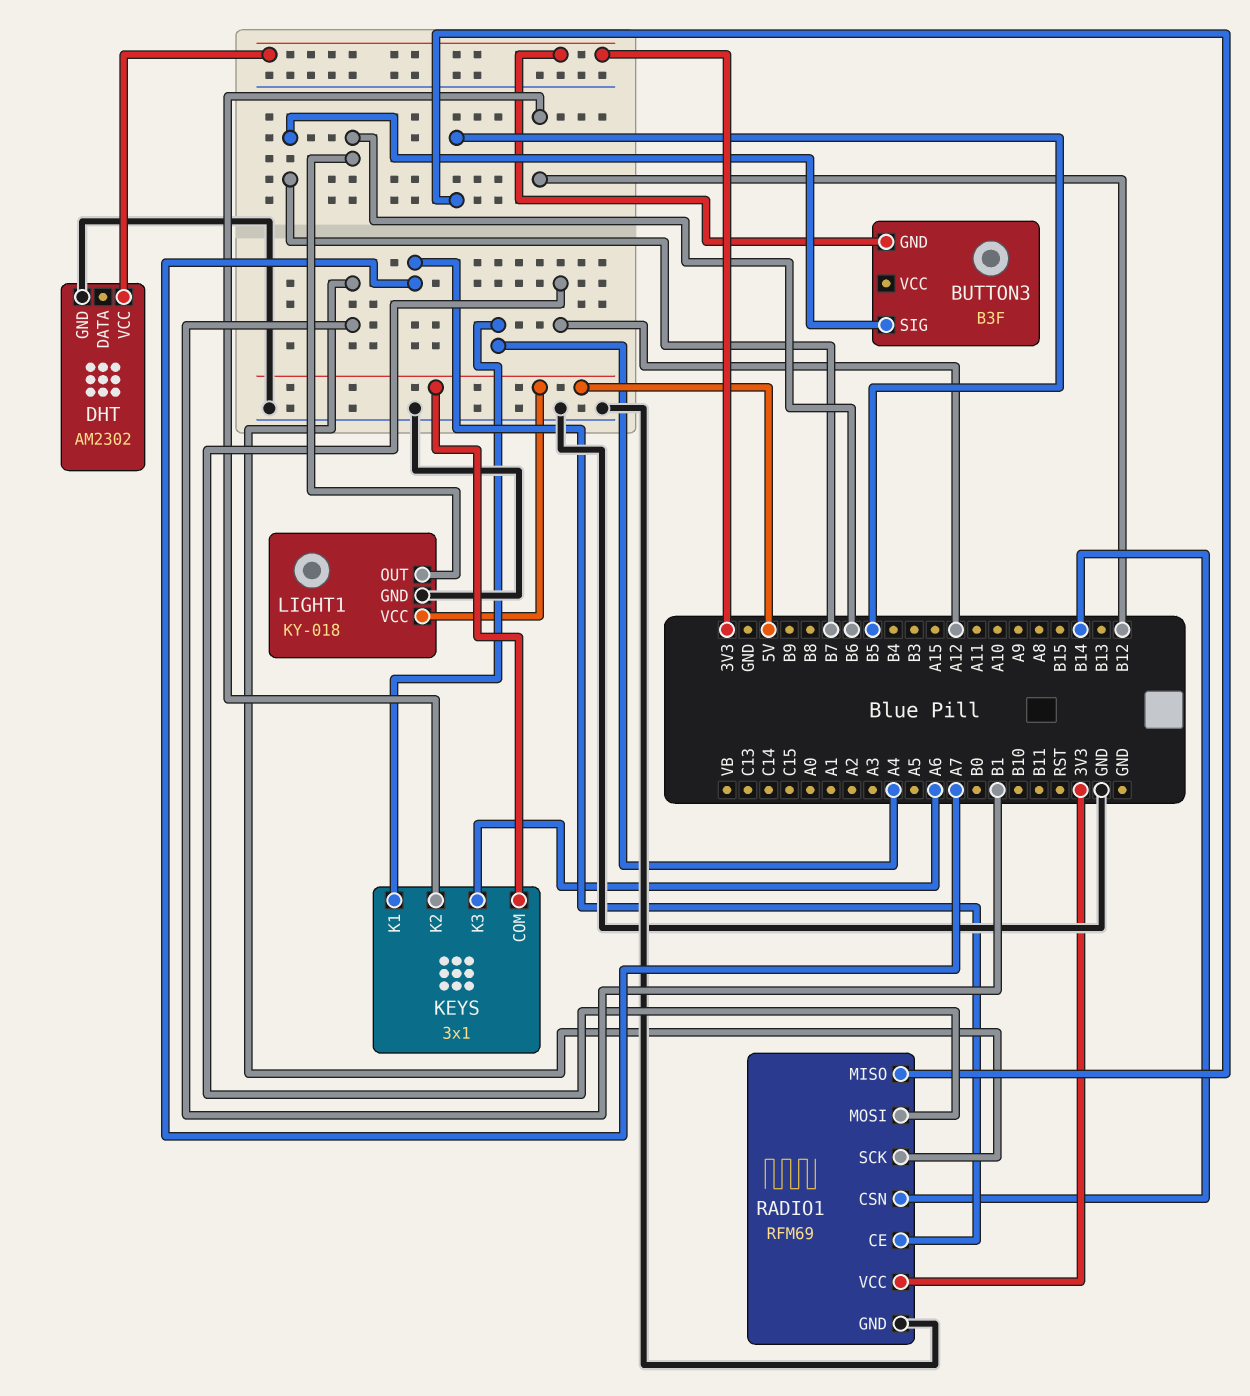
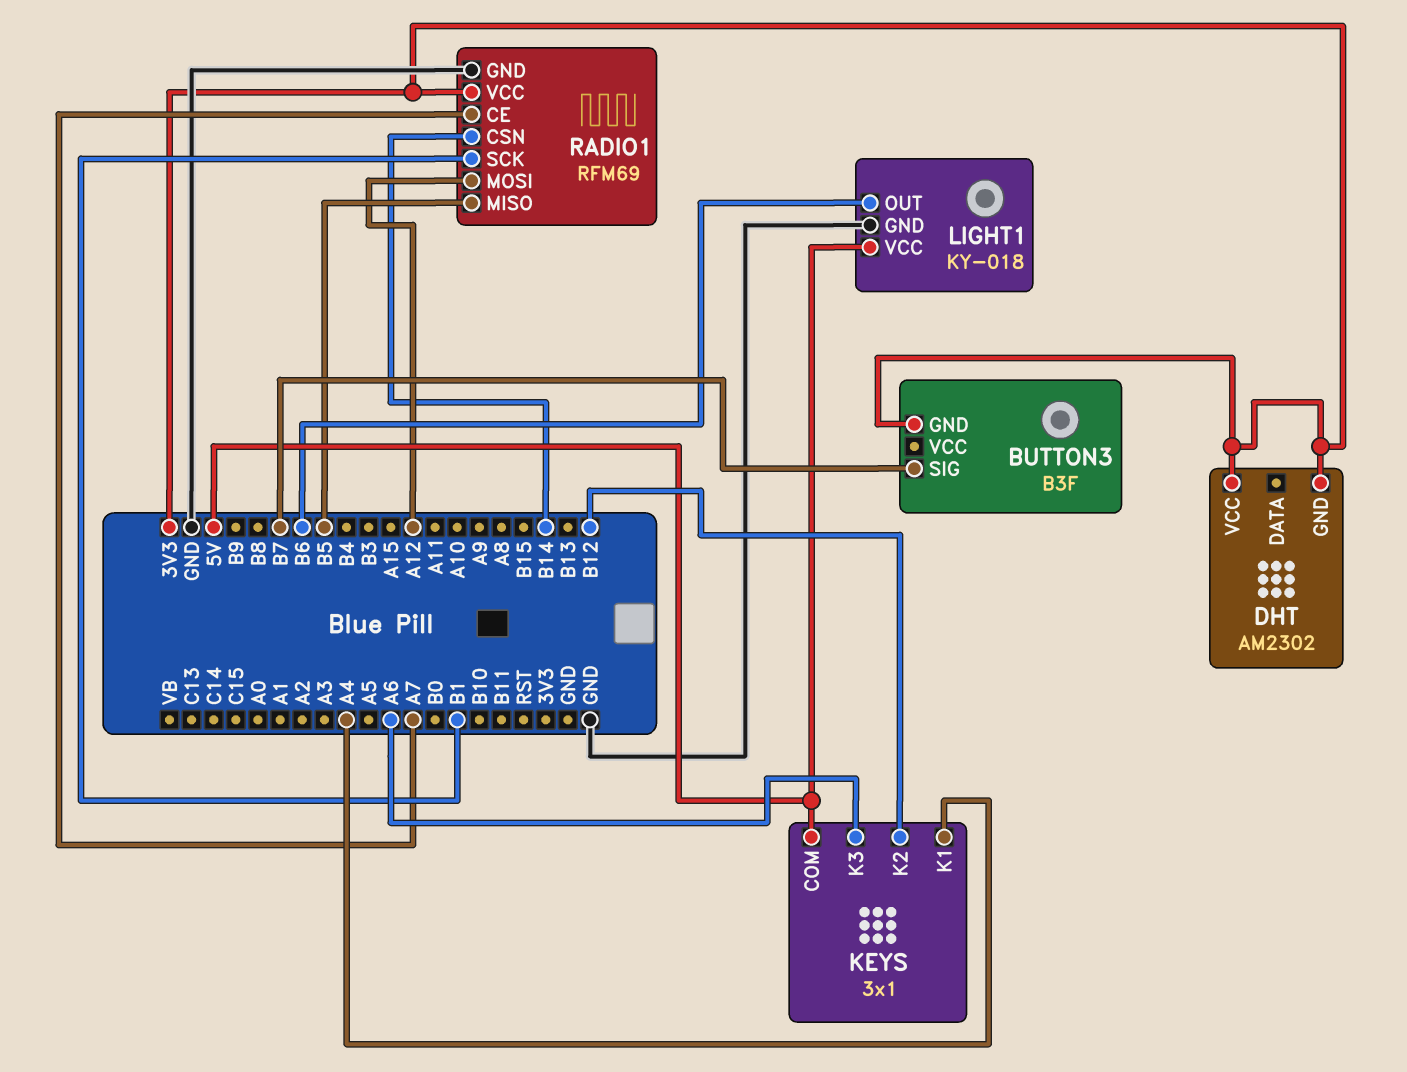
DHT pin GND: GND -> 3V3

